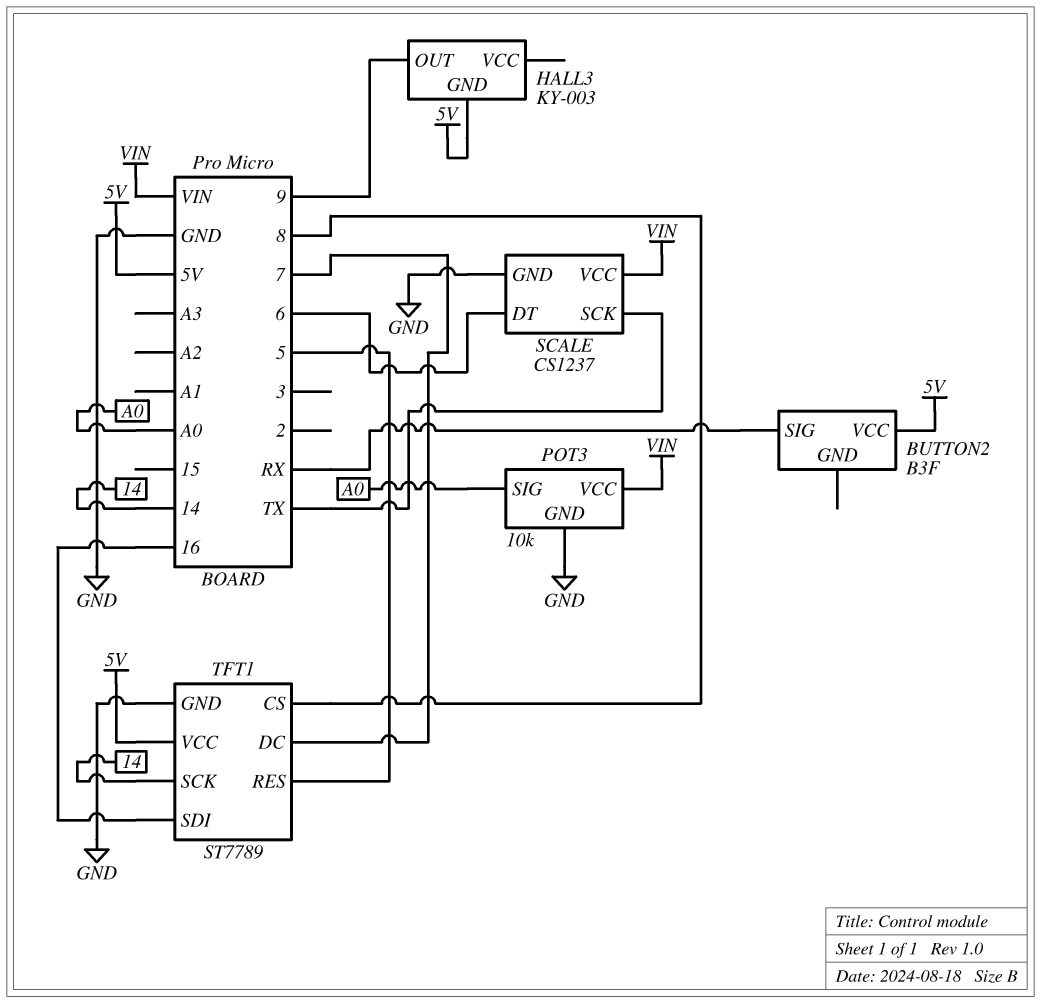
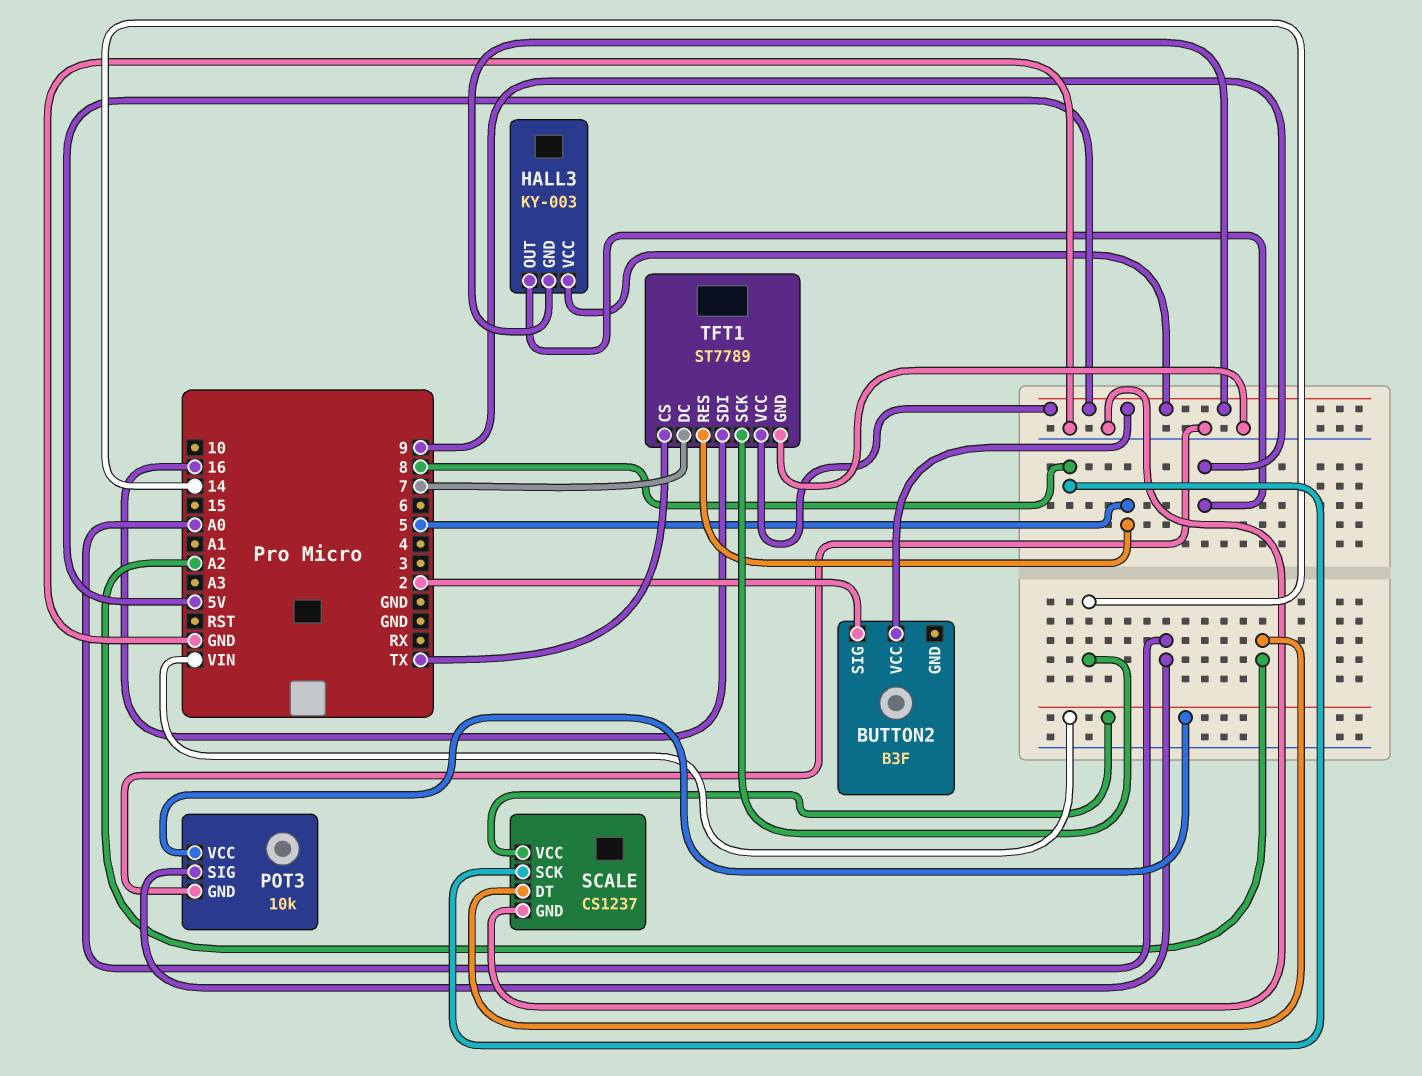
BUTTON2 pin SIG: RX -> 2
HALL3 pin VCC: none -> 5V
SCALE pin DT: 6 -> A2
SCALE pin SCK: TX -> 8
TFT1 pin CS: 8 -> TX

